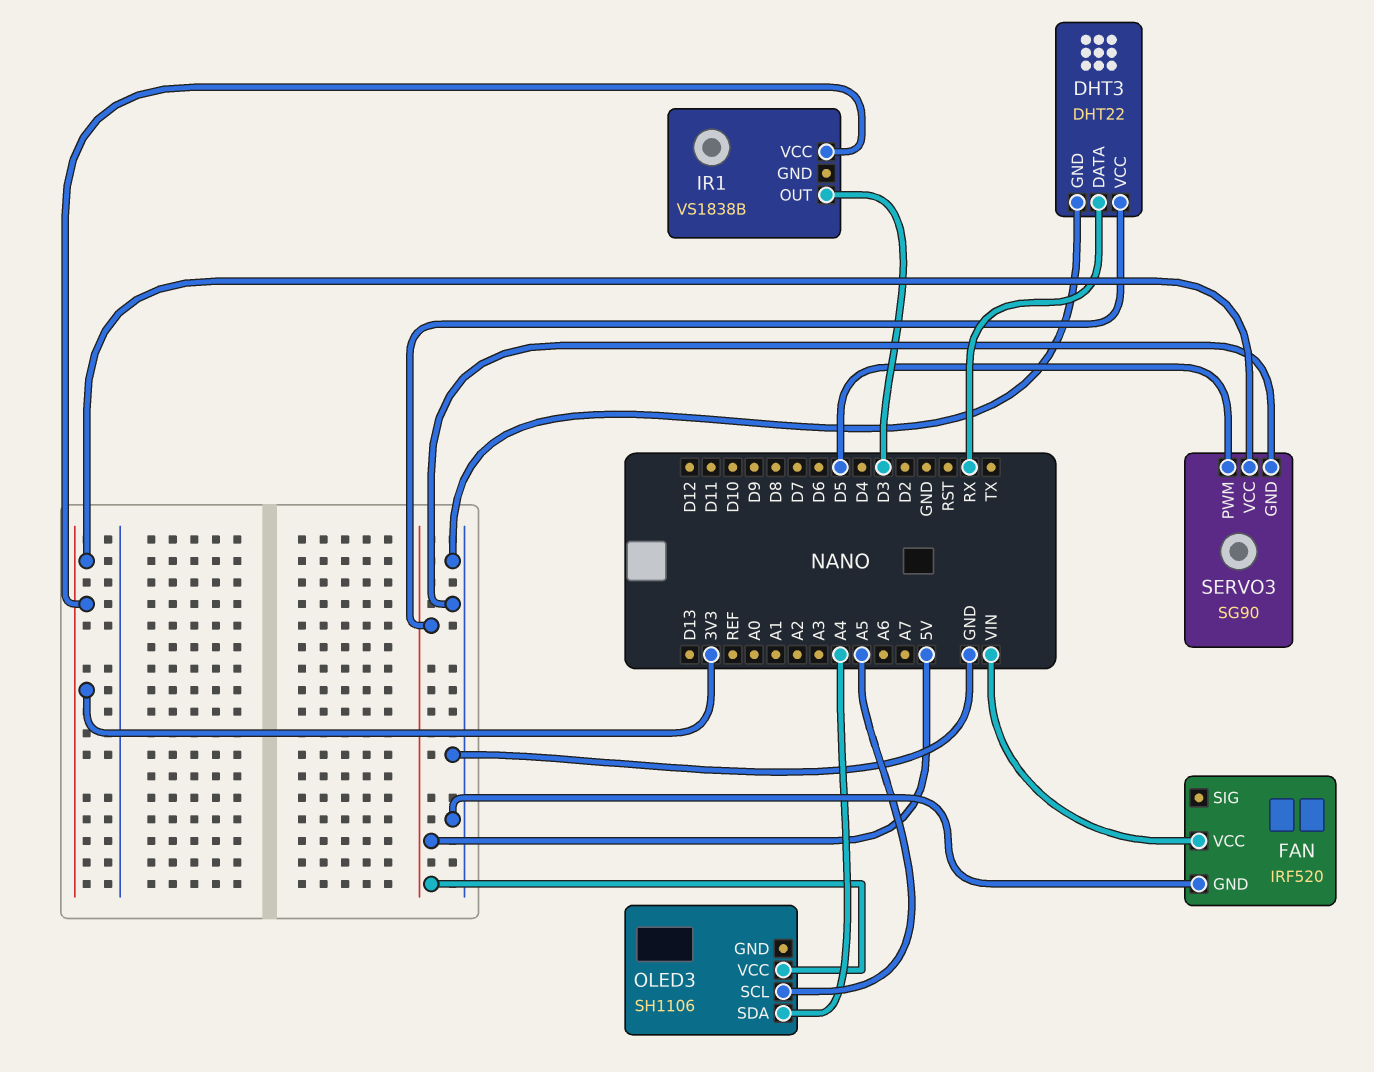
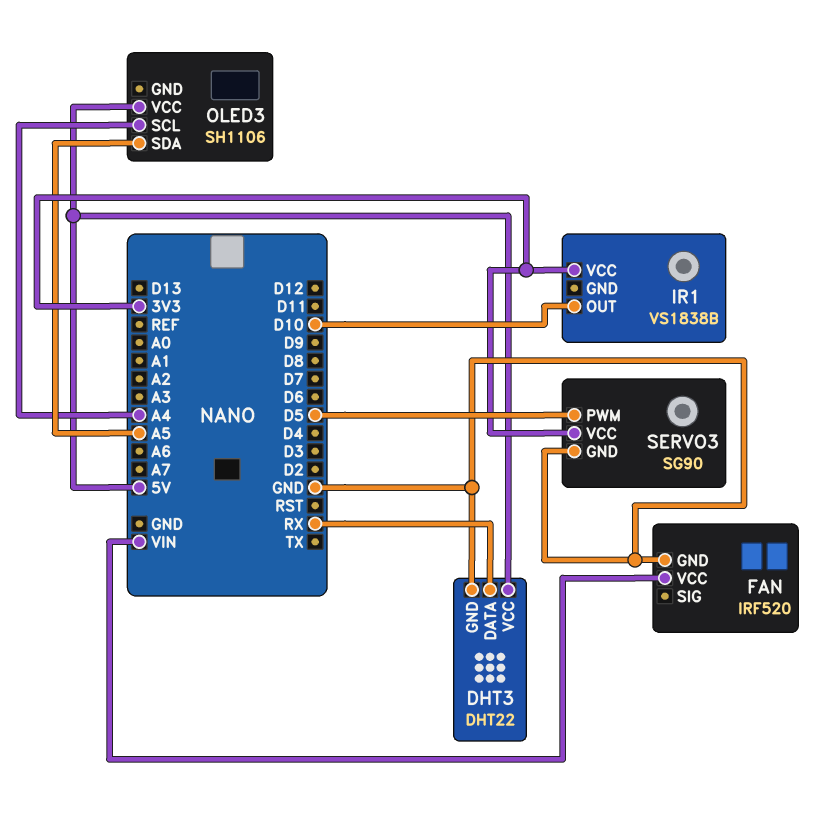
IR1 pin OUT: D3 -> D10
OLED3 pin SCL: A5 -> A4
OLED3 pin SDA: A4 -> A5

